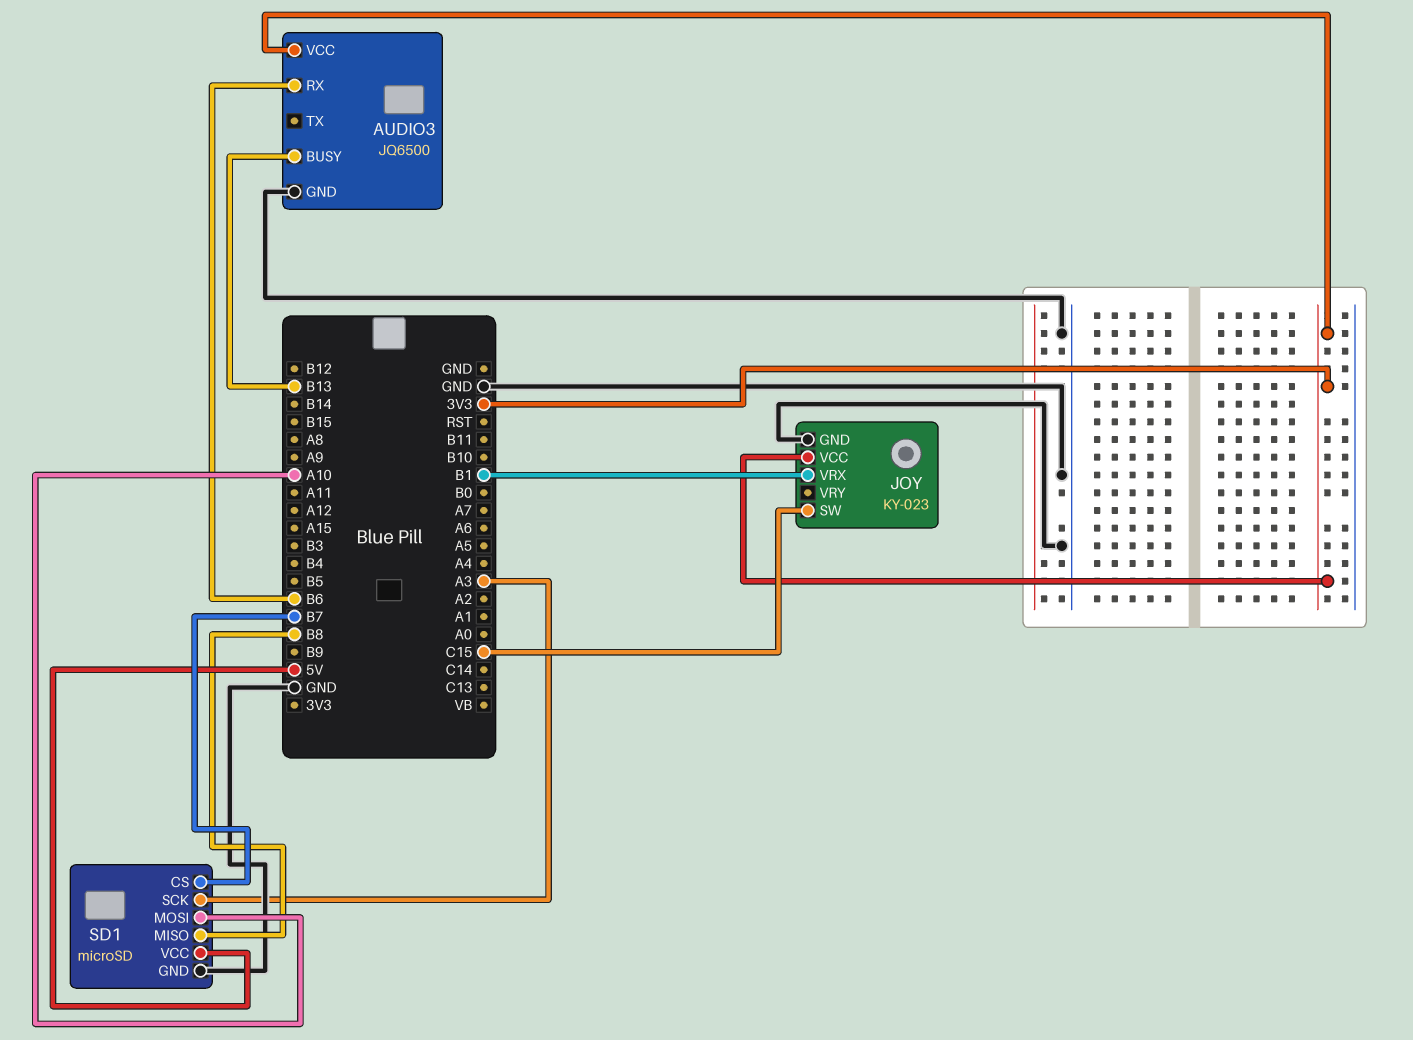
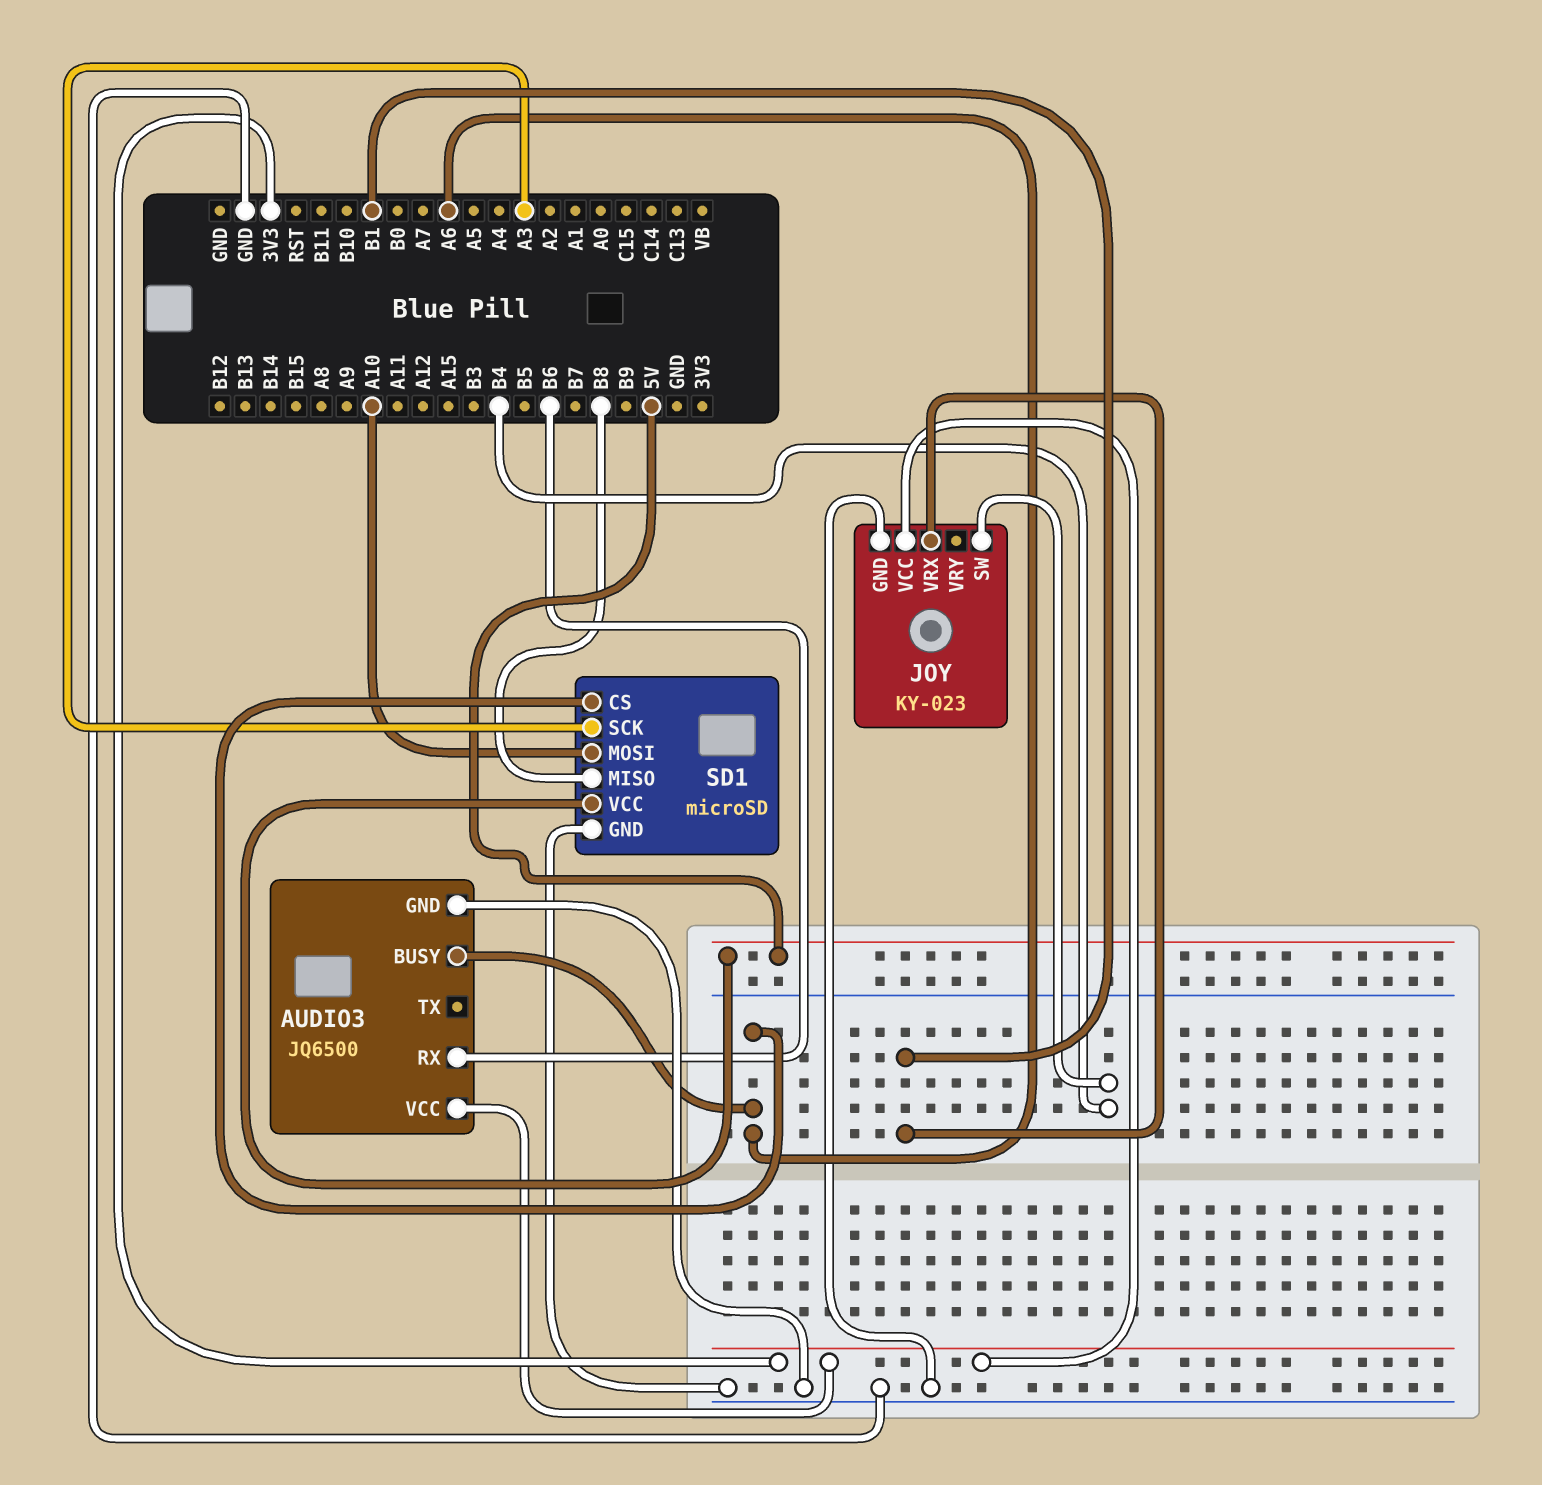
AUDIO3 pin BUSY: B13 -> A6
JOY pin SW: C15 -> B4
SD1 pin CS: B7 -> A6

